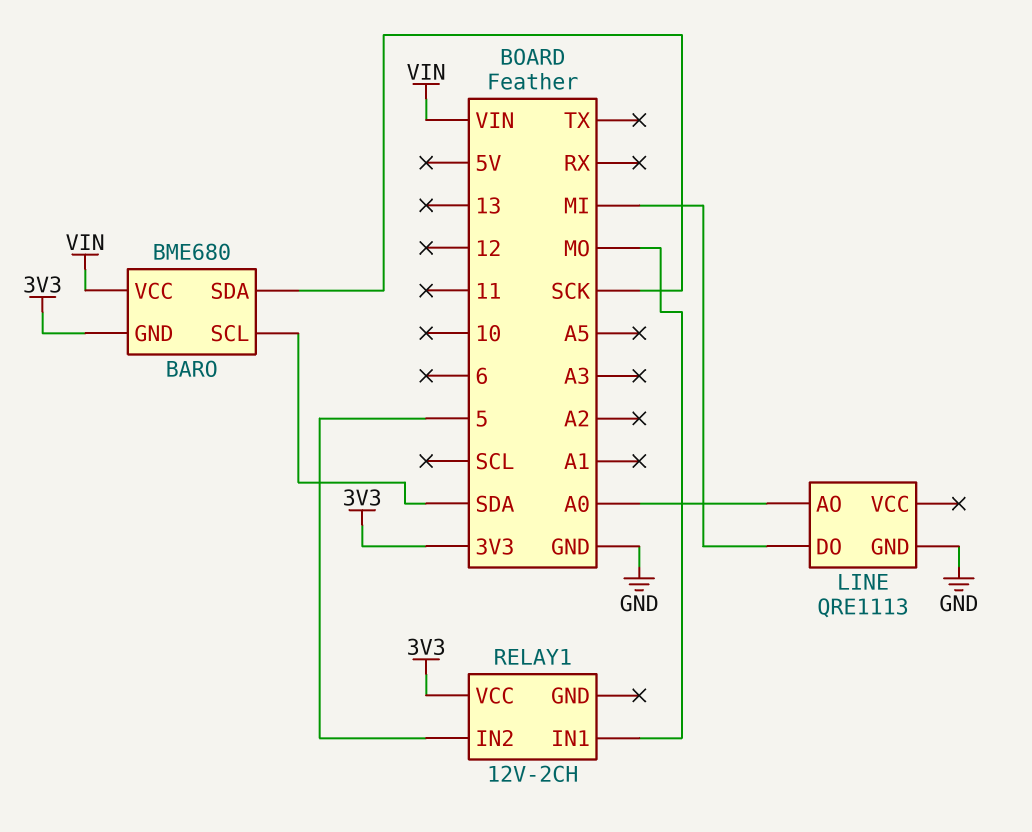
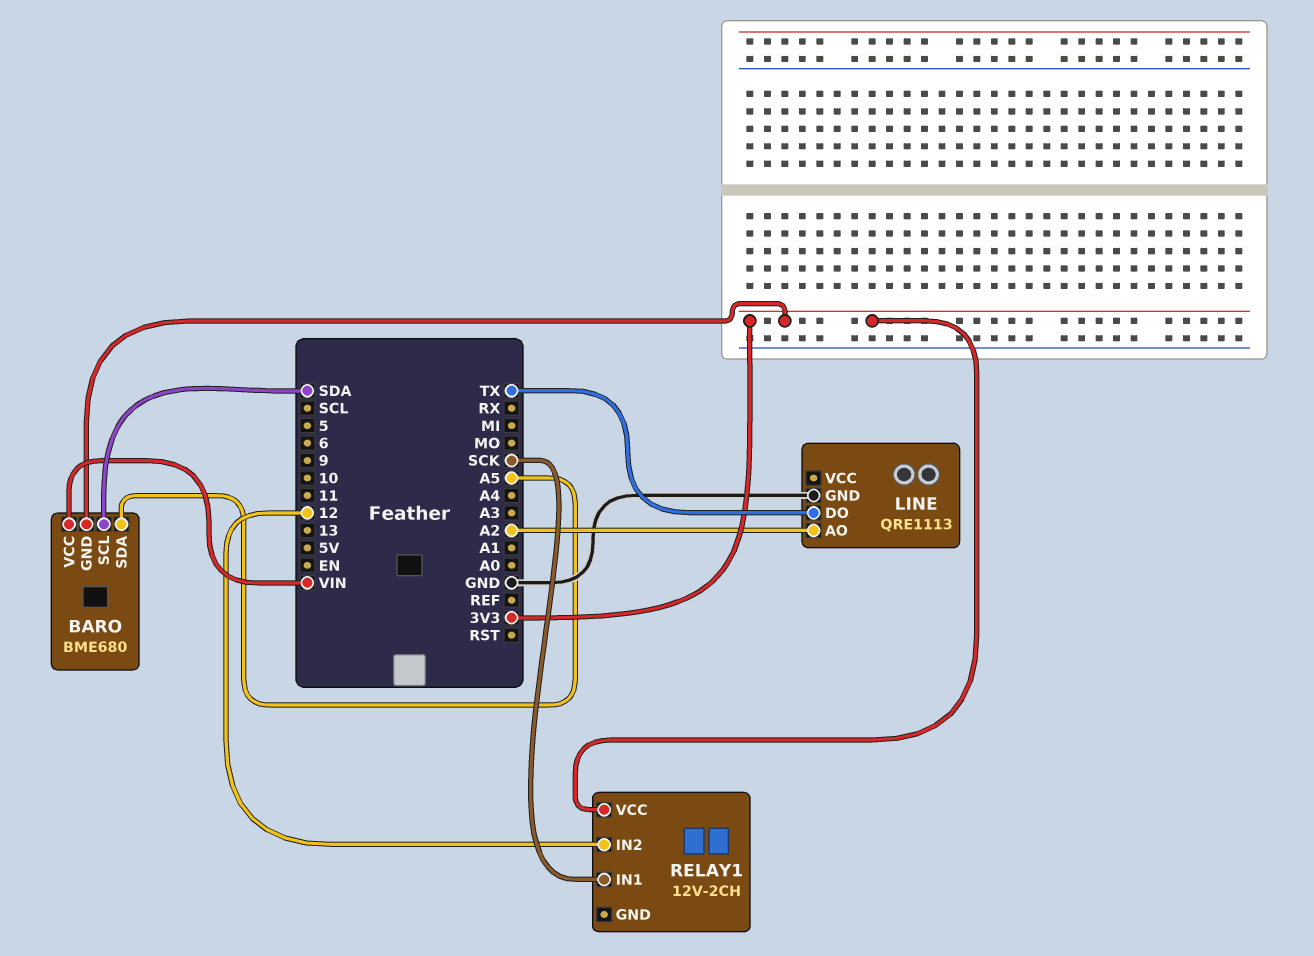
BARO pin SDA: SCK -> A5
LINE pin AO: A0 -> A2
LINE pin DO: MI -> TX
RELAY1 pin IN1: MO -> SCK
RELAY1 pin IN2: 5 -> 12

